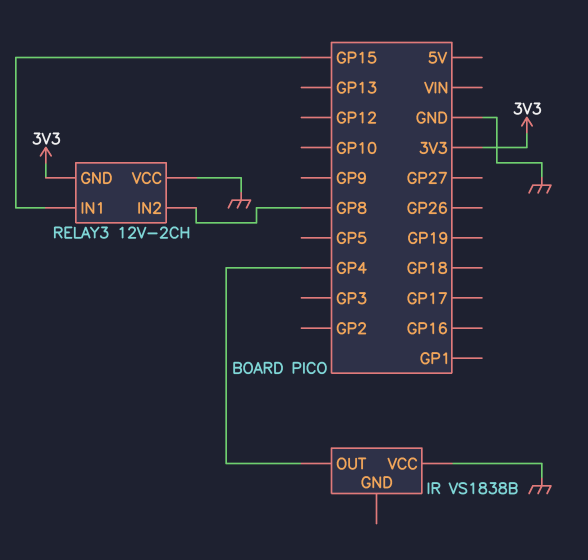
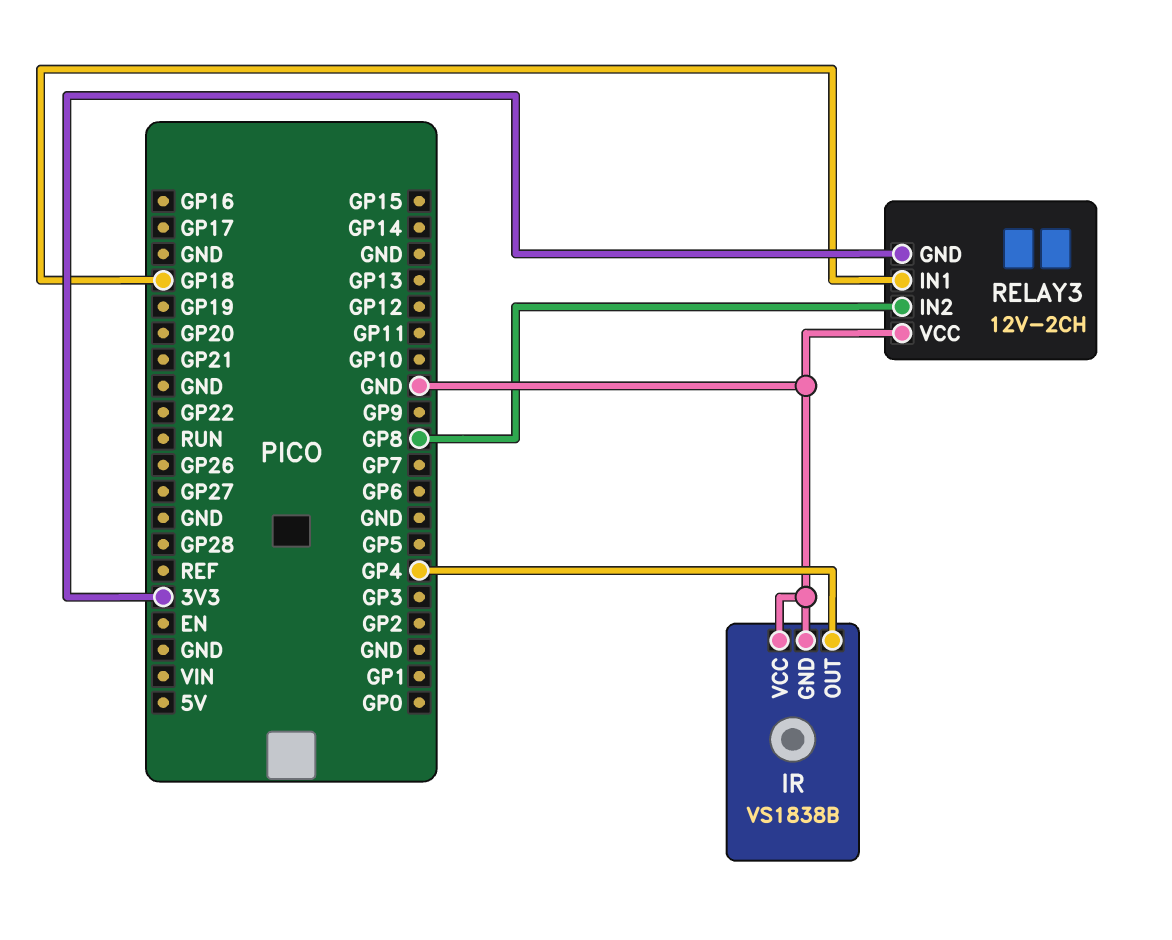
IR pin GND: none -> GND
RELAY3 pin IN1: GP15 -> GP18

